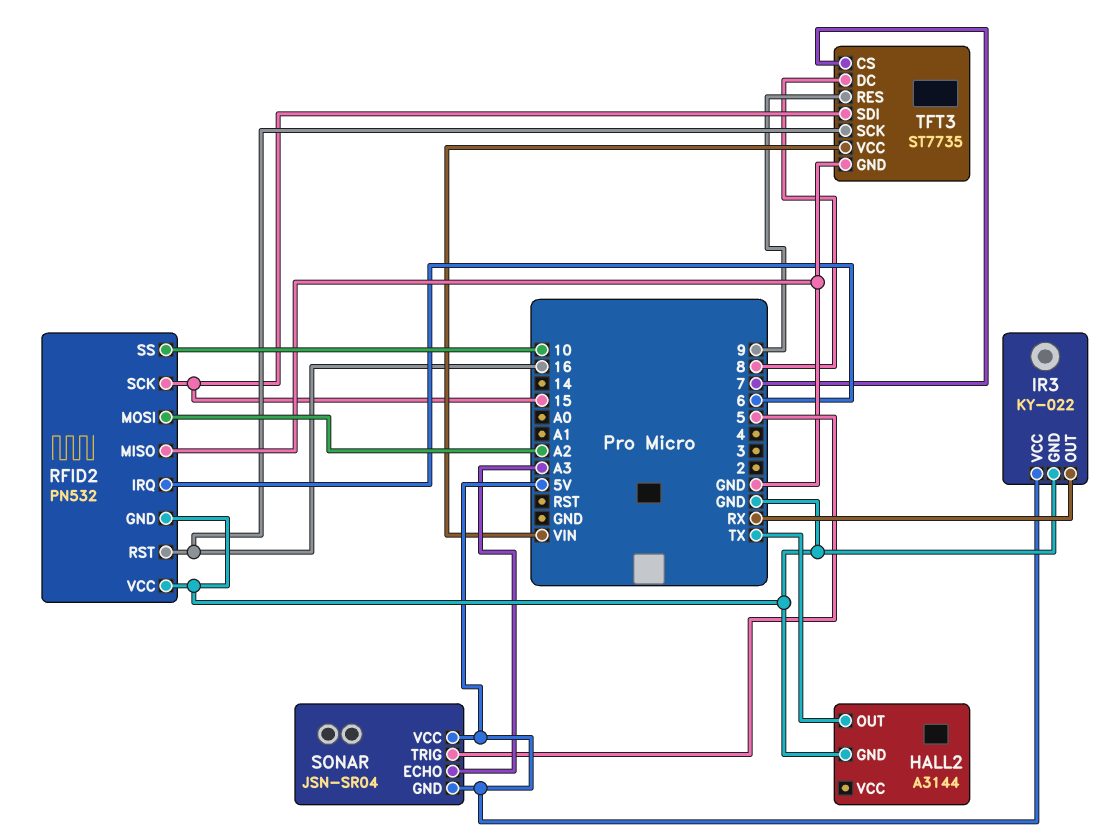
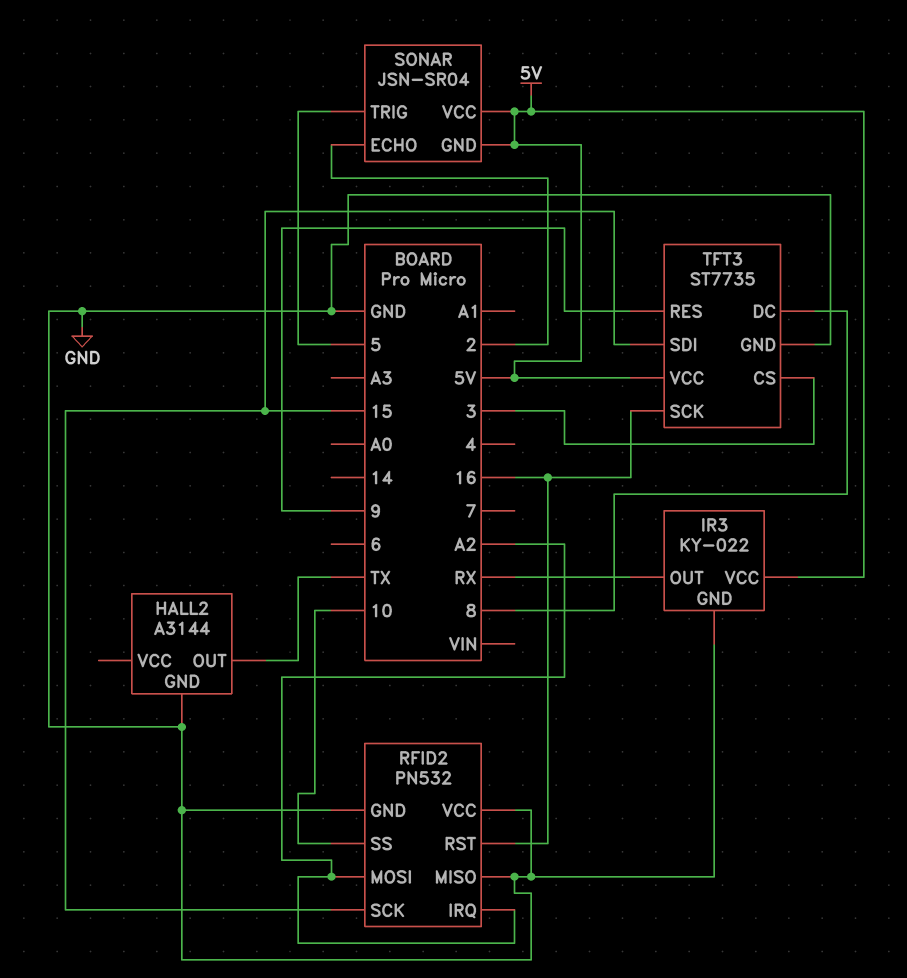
RFID2 pin IRQ: 6 -> A2
SONAR pin ECHO: A3 -> 2
TFT3 pin CS: 7 -> 3
TFT3 pin VCC: VIN -> 5V

